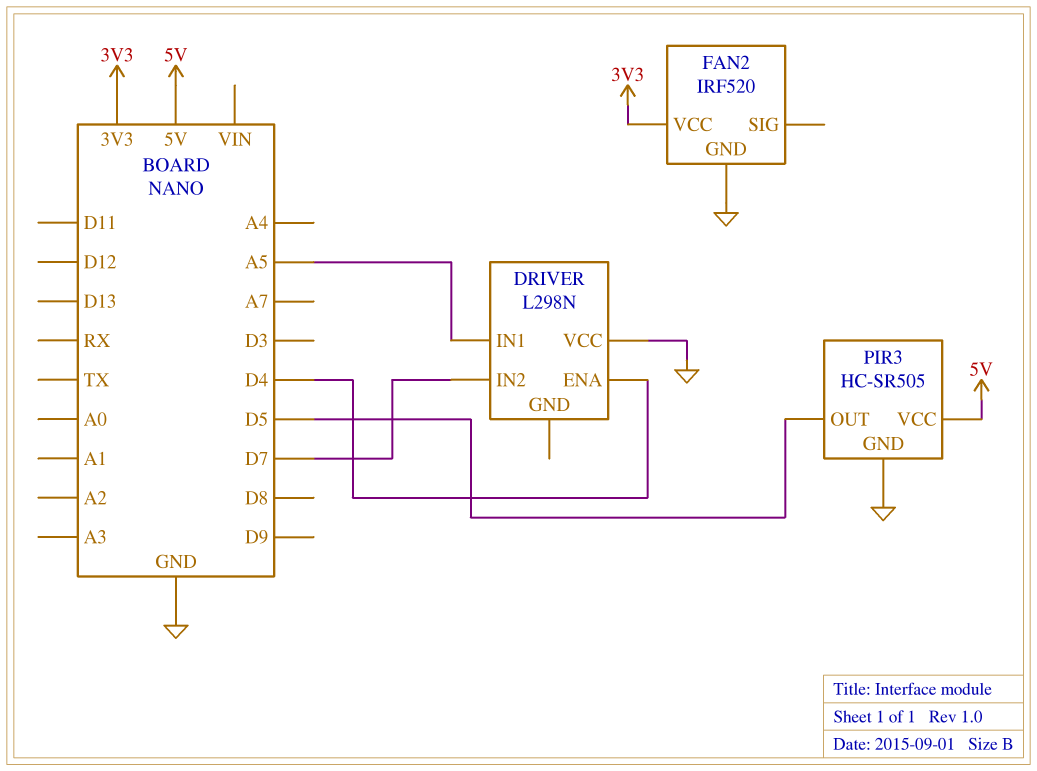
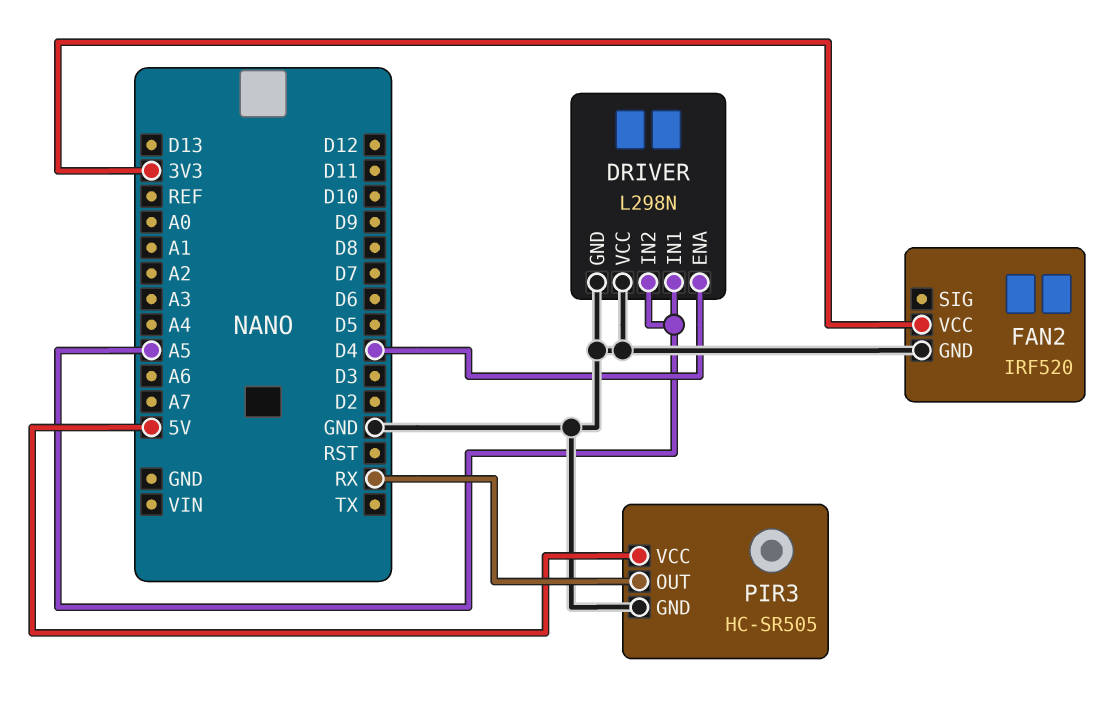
DRIVER pin GND: none -> GND
DRIVER pin IN2: D7 -> A5
PIR3 pin OUT: D5 -> RX

